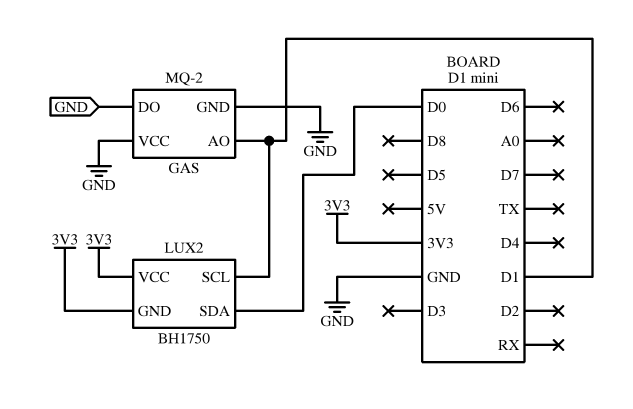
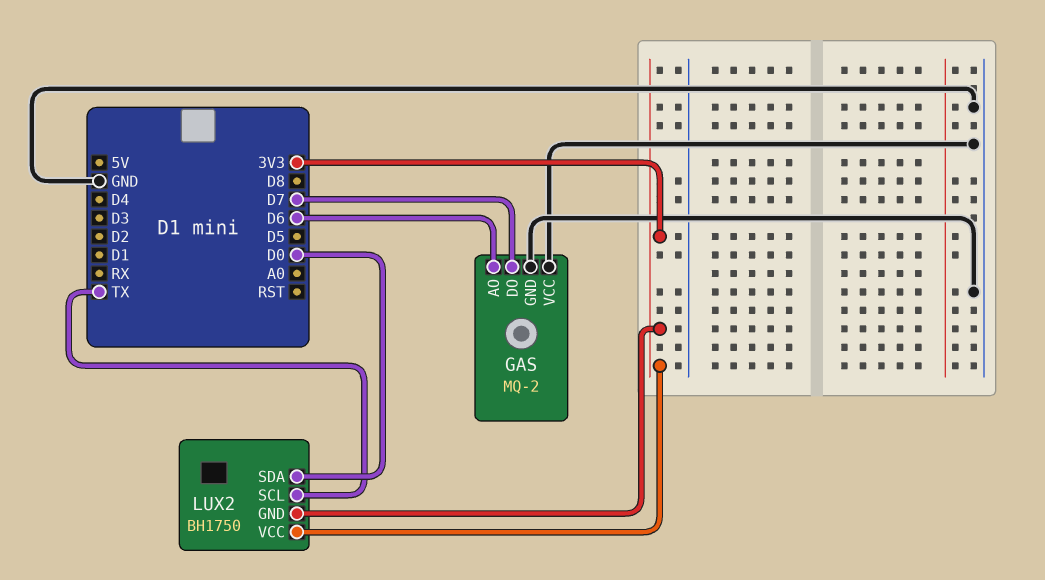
GAS pin AO: D1 -> D6
GAS pin DO: GND -> D7
LUX2 pin SCL: D1 -> TX

